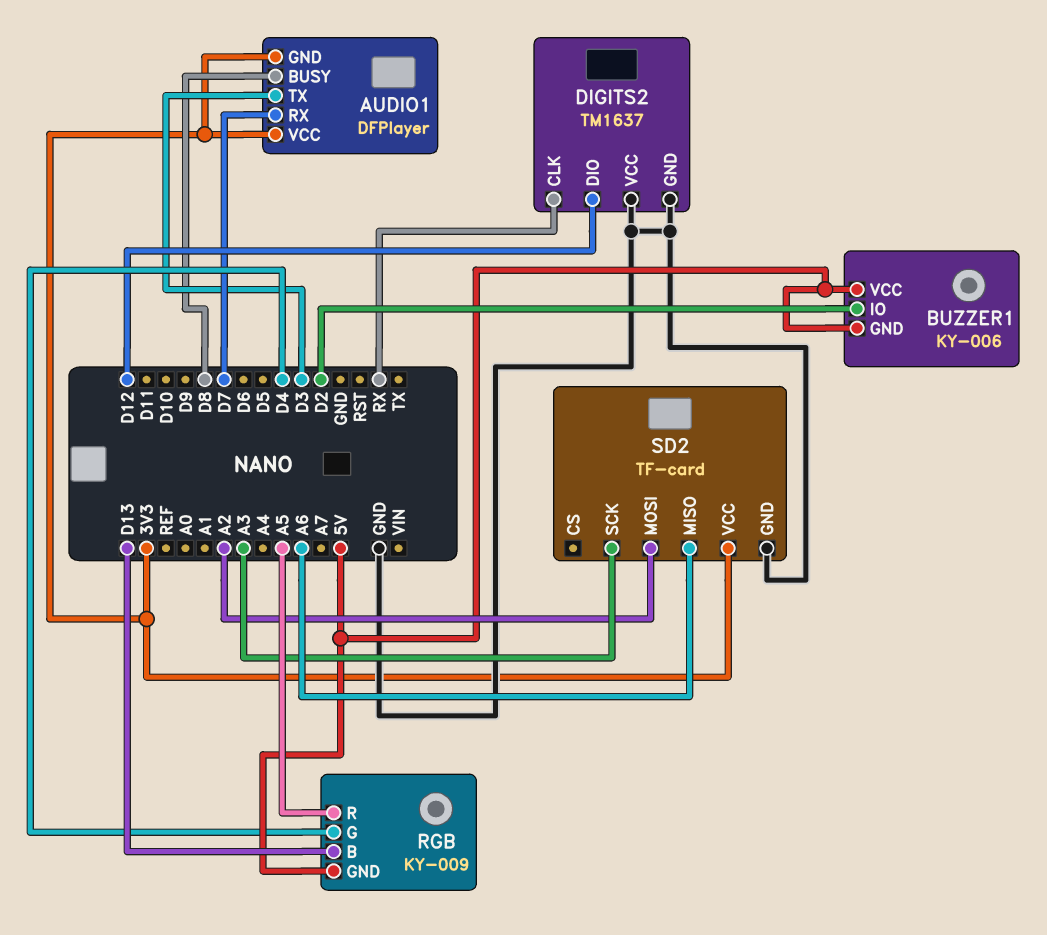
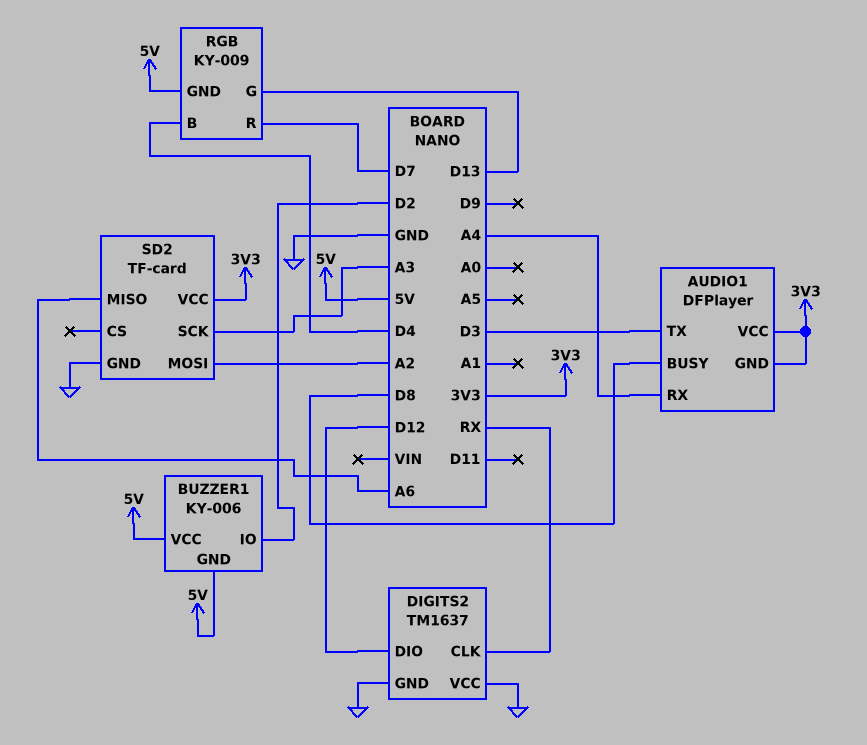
AUDIO1 pin RX: D7 -> A4
RGB pin B: D13 -> D4
RGB pin G: D4 -> D13
RGB pin R: A5 -> D7

